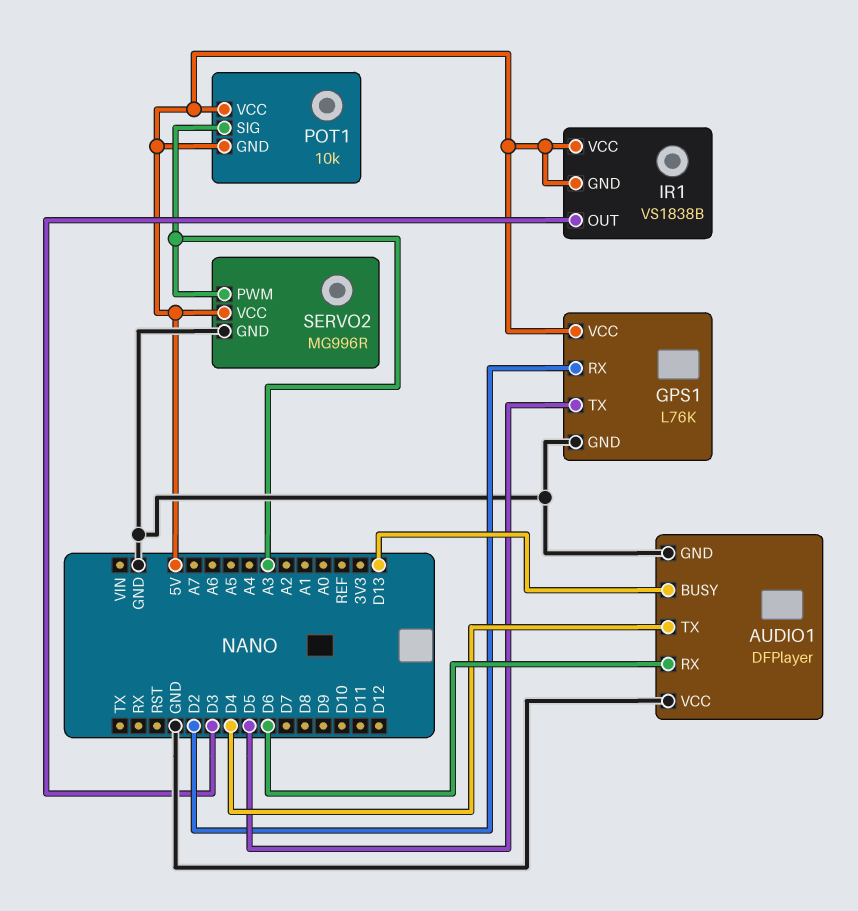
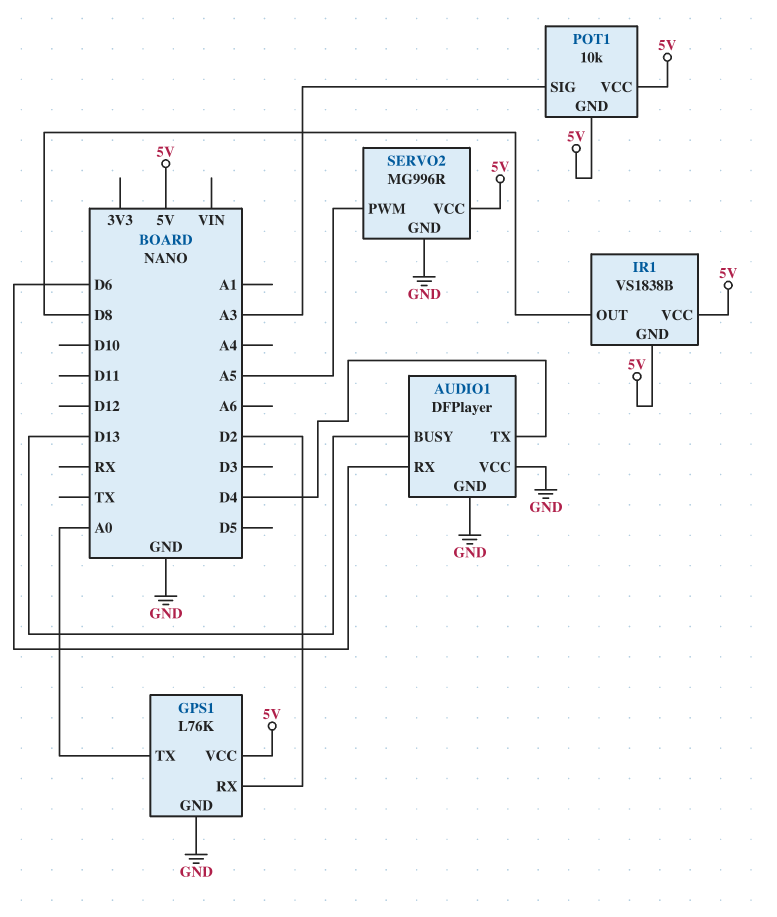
GPS1 pin TX: D5 -> A0
IR1 pin OUT: D3 -> D8
SERVO2 pin PWM: A3 -> A5

